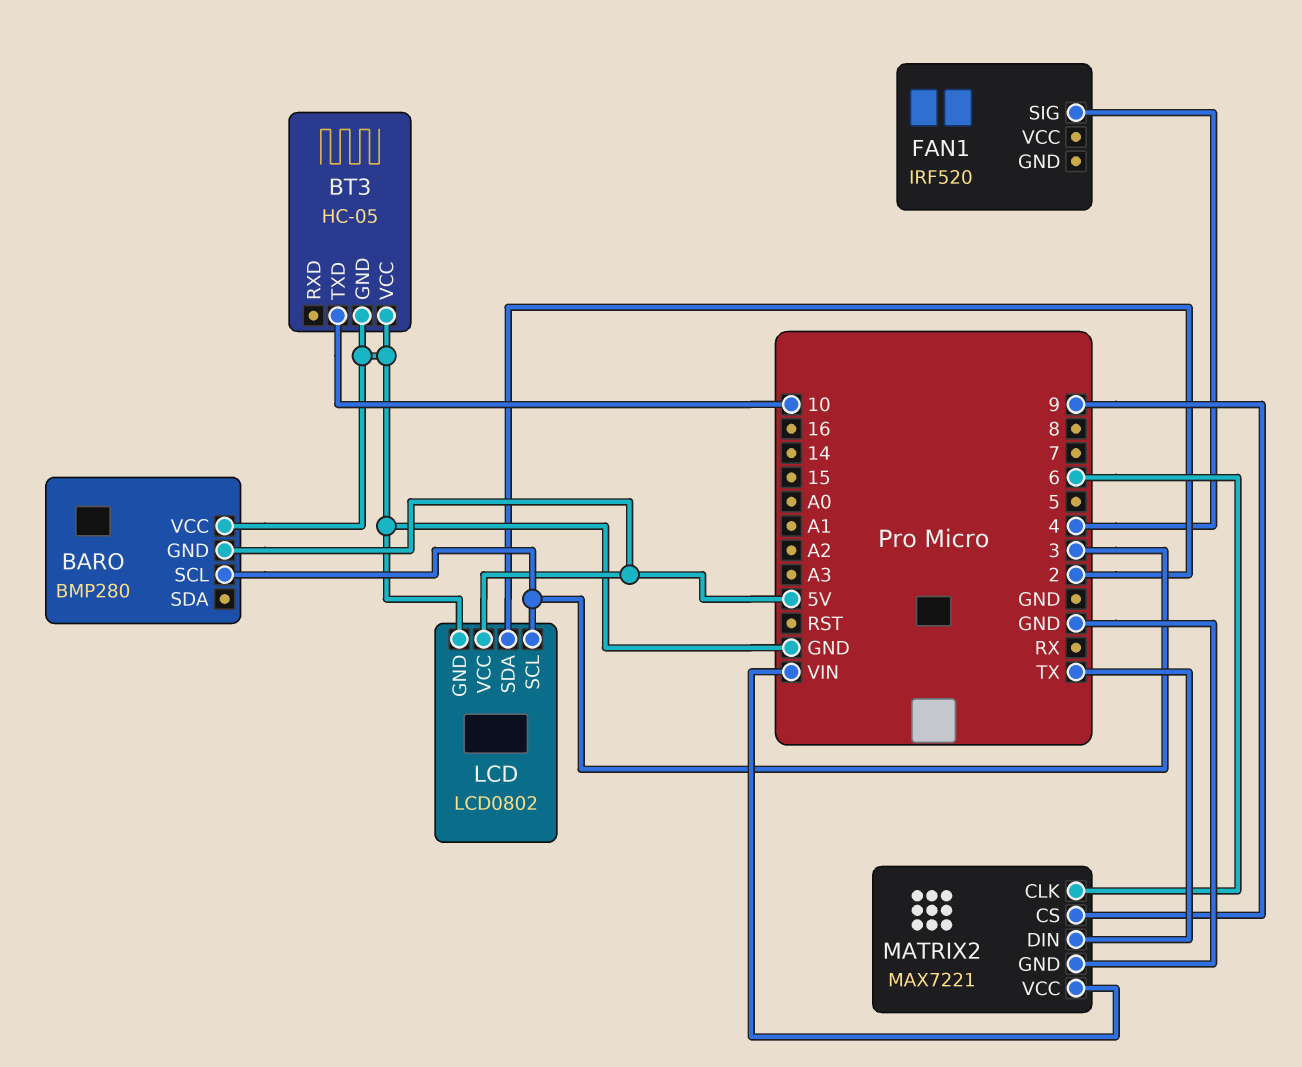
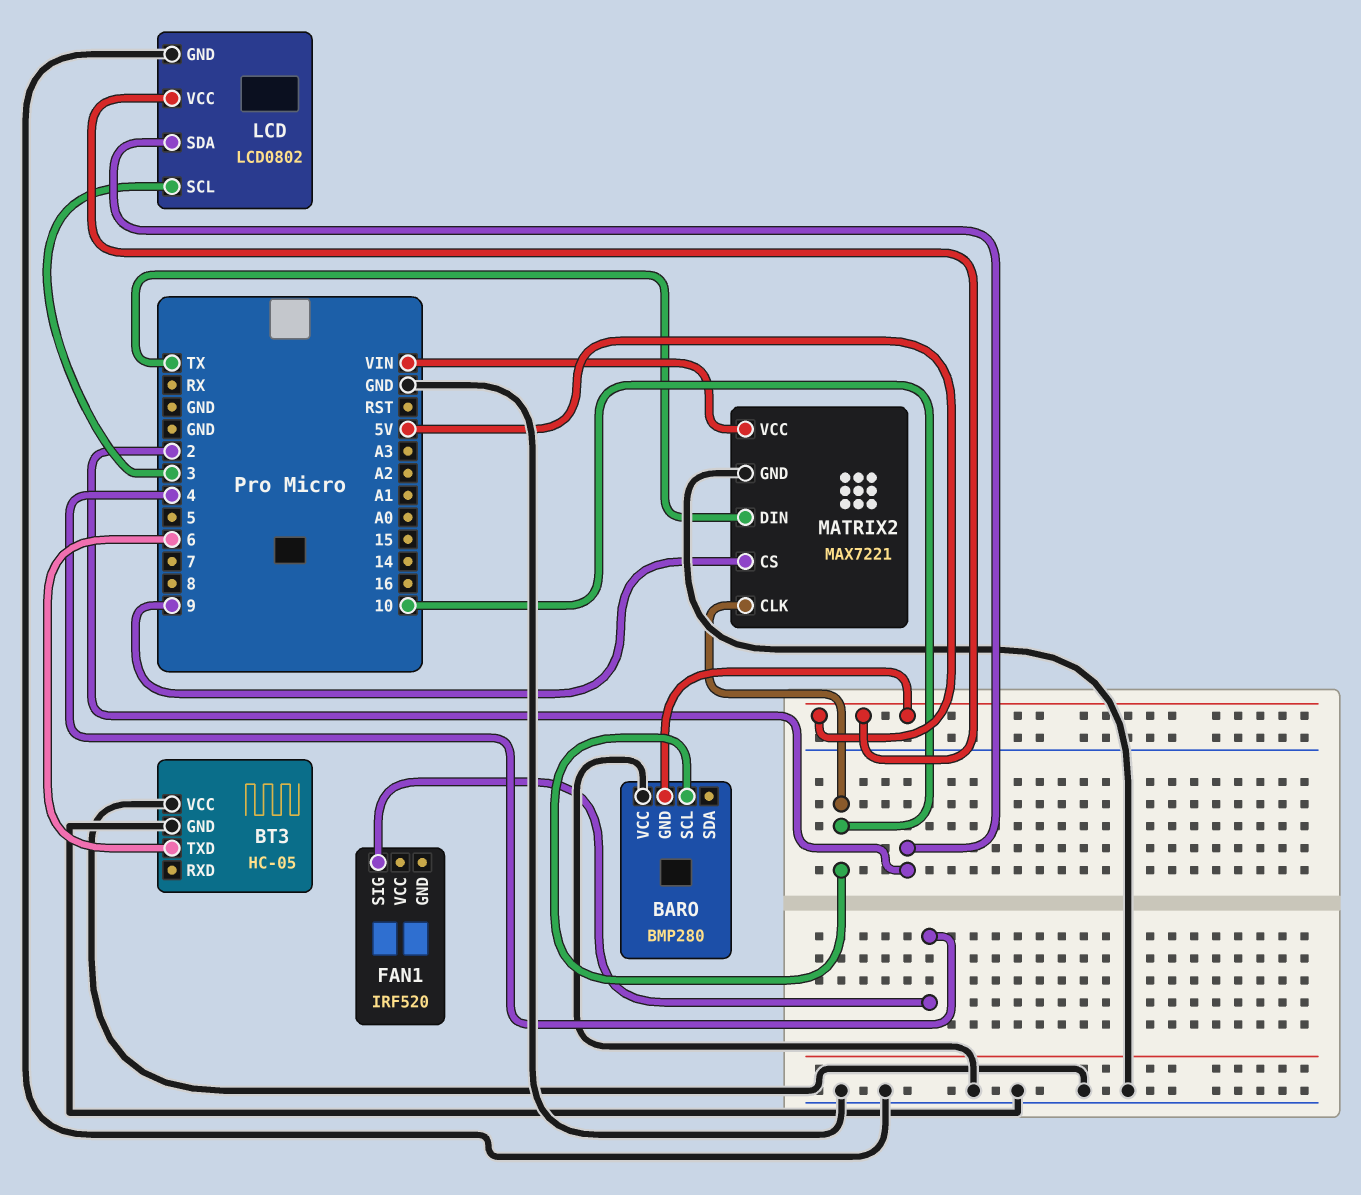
BARO pin SCL: 3 -> 10
BT3 pin TXD: 10 -> 6
MATRIX2 pin CLK: 6 -> 10

